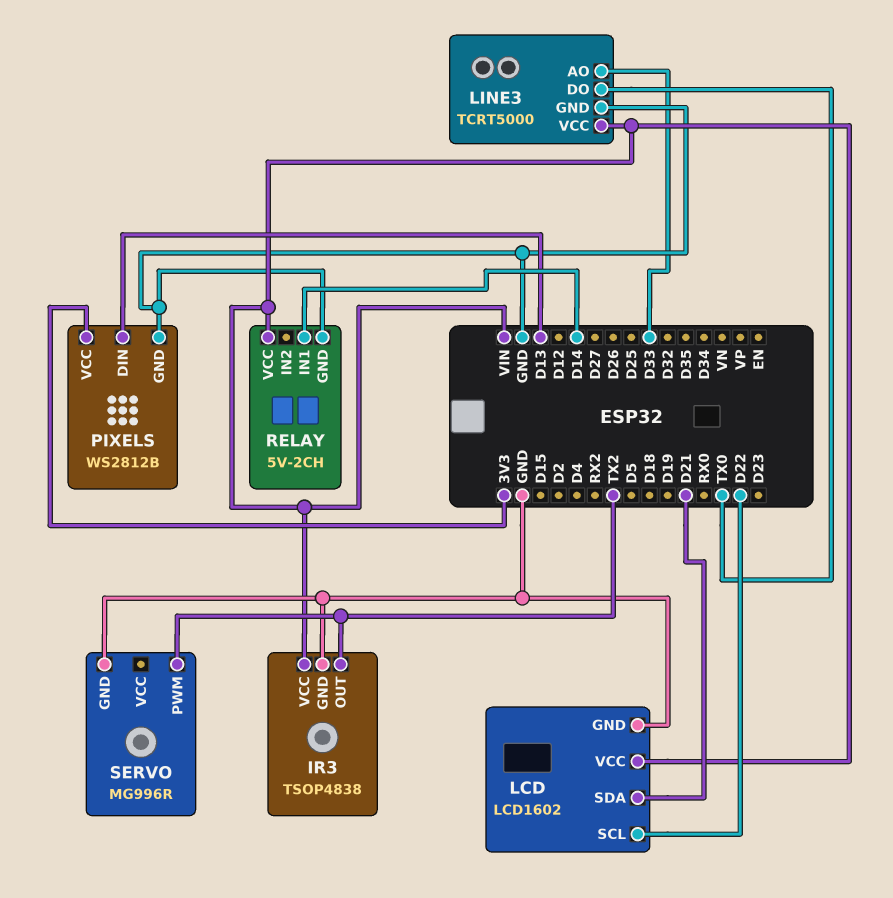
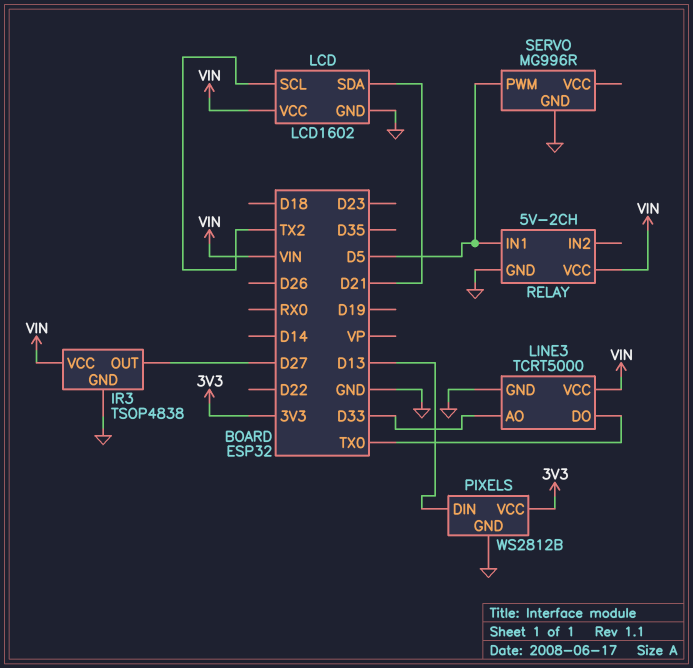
IR3 pin OUT: TX2 -> D27
LCD pin SCL: D22 -> TX2
RELAY pin IN1: D14 -> D5
SERVO pin PWM: TX2 -> D5

